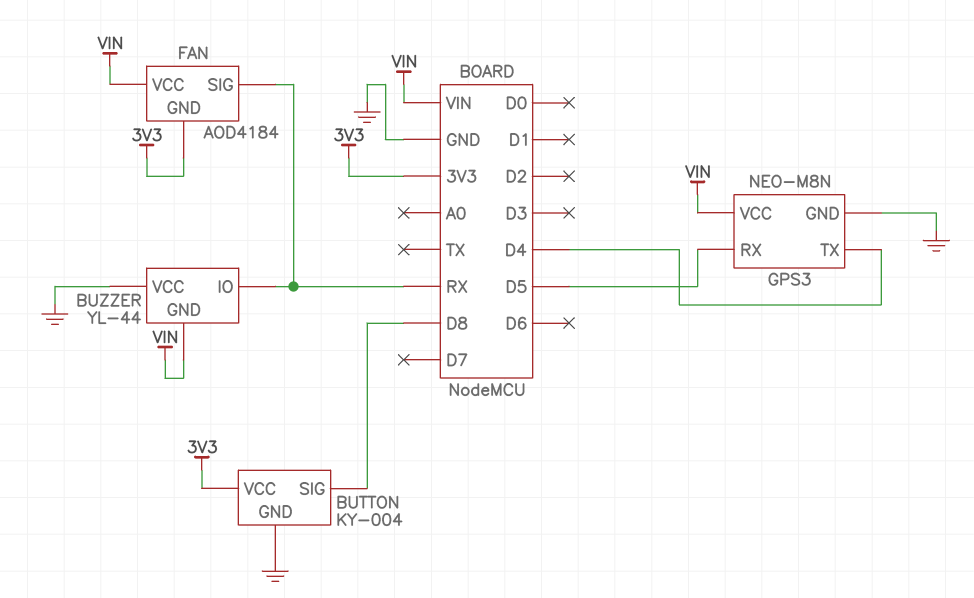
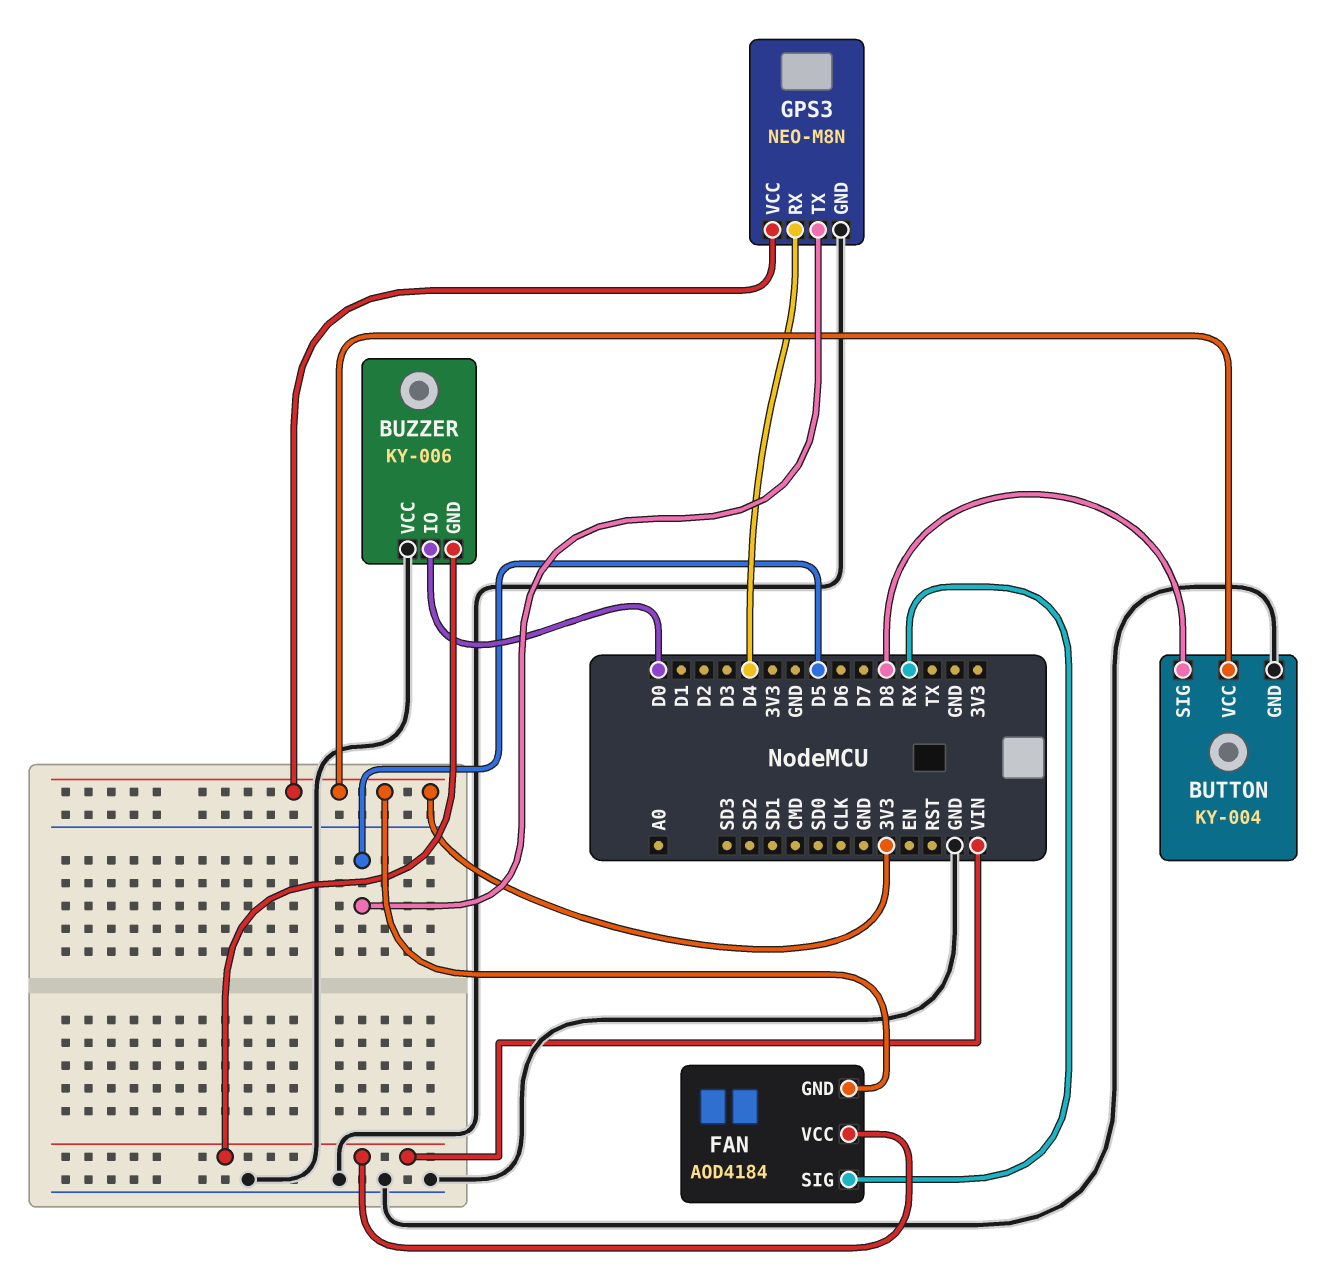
BUZZER: YL-44 -> KY-006
BUZZER pin IO: RX -> D0
GPS3 pin RX: D5 -> D4
GPS3 pin TX: D4 -> D5
GPS3 pin VCC: VIN -> 3V3

